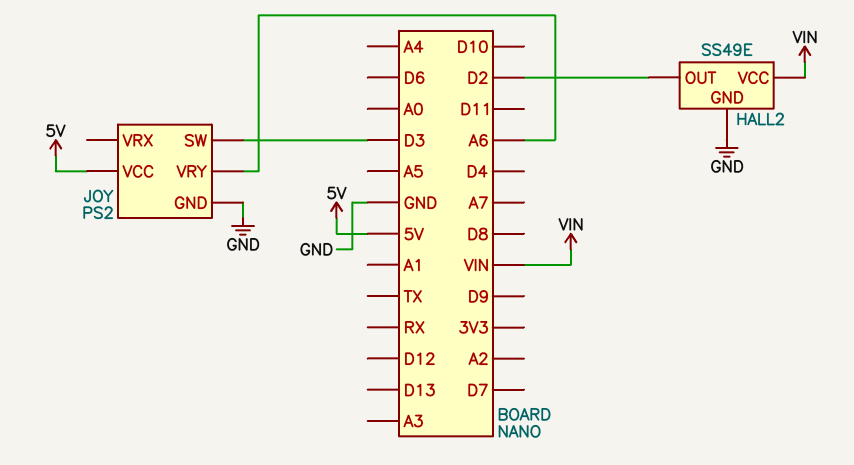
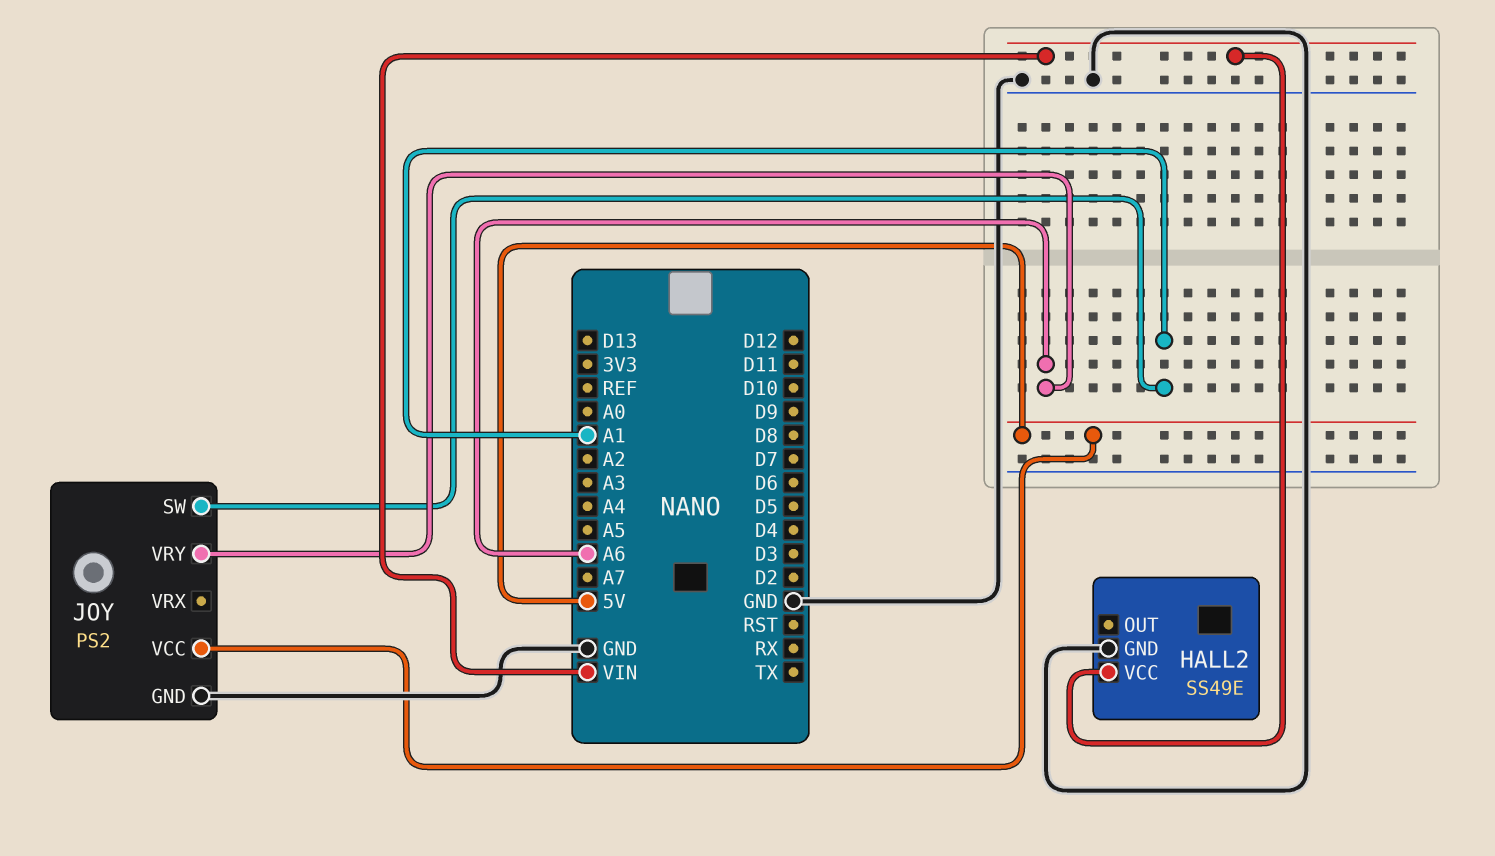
HALL2 pin OUT: D2 -> none
JOY pin SW: D3 -> A1

